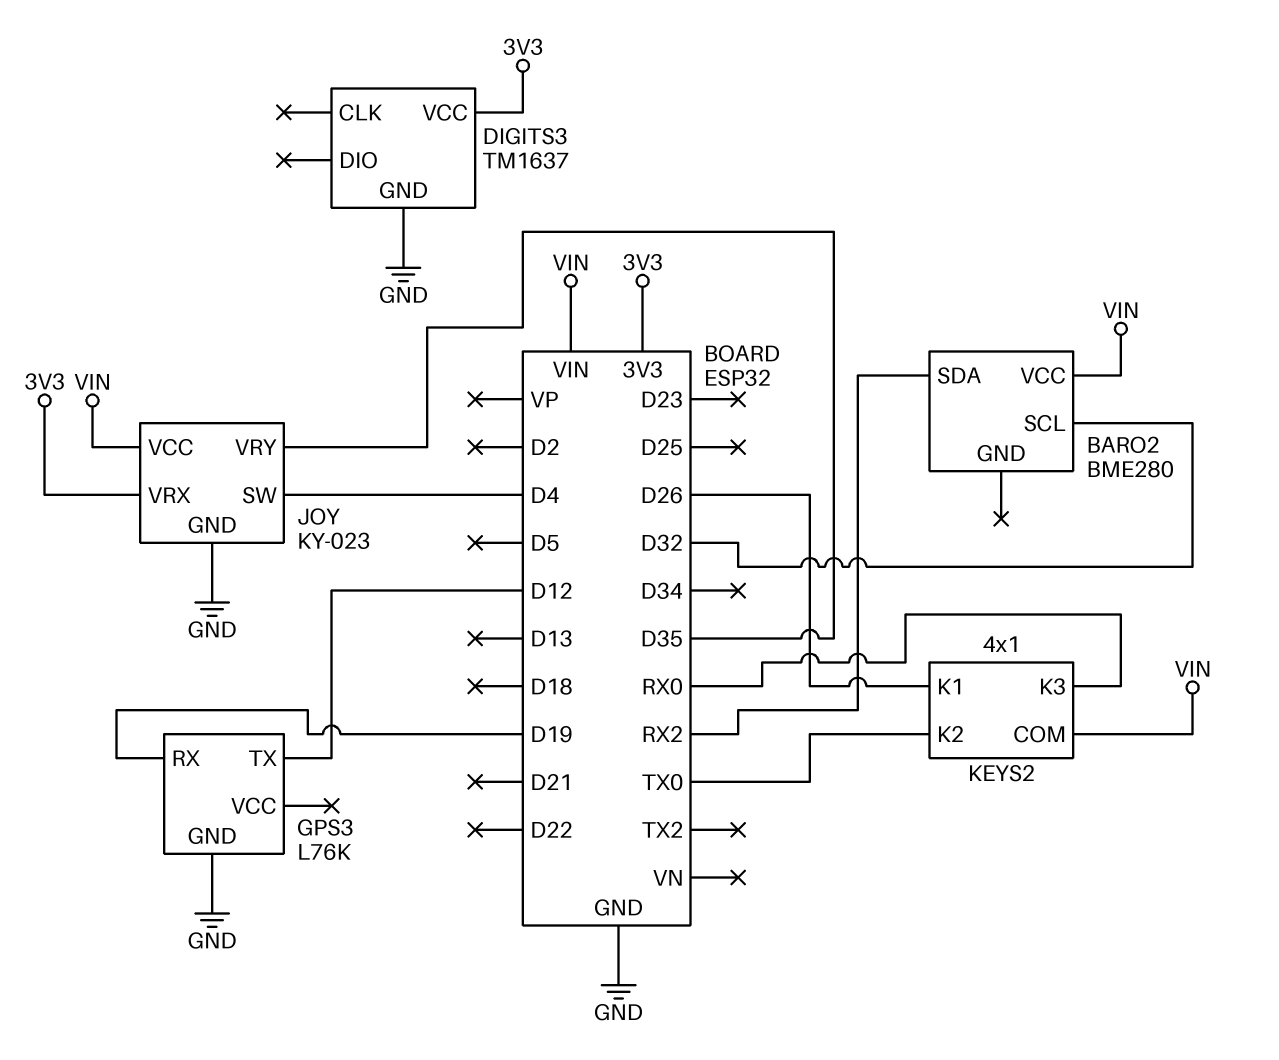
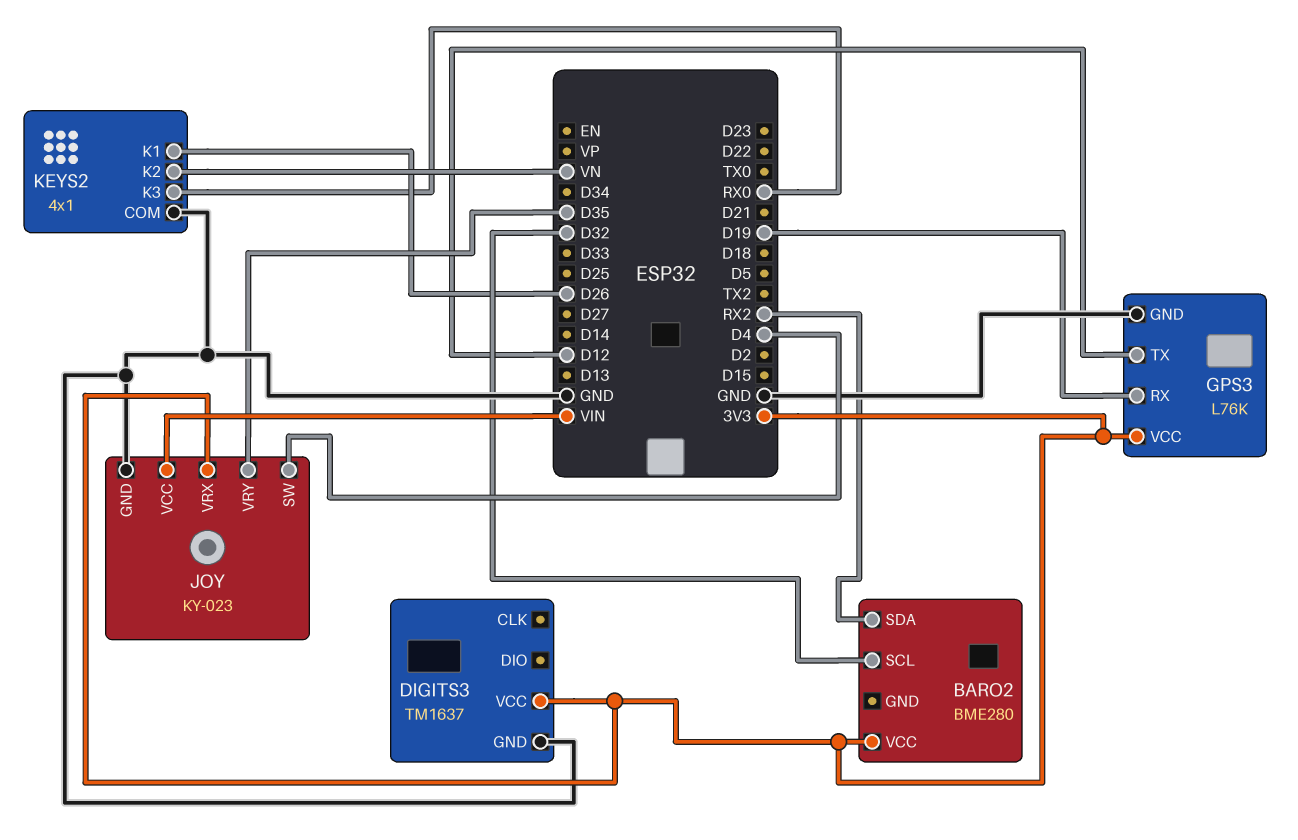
BARO2 pin VCC: VIN -> 3V3
GPS3 pin VCC: none -> 3V3
KEYS2 pin COM: VIN -> GND
KEYS2 pin K2: TX0 -> VN

